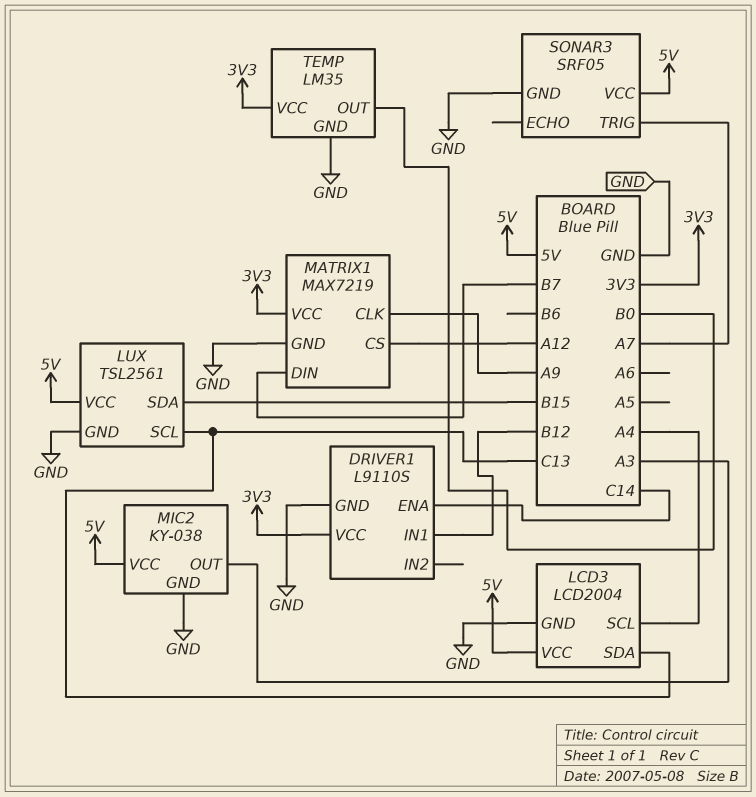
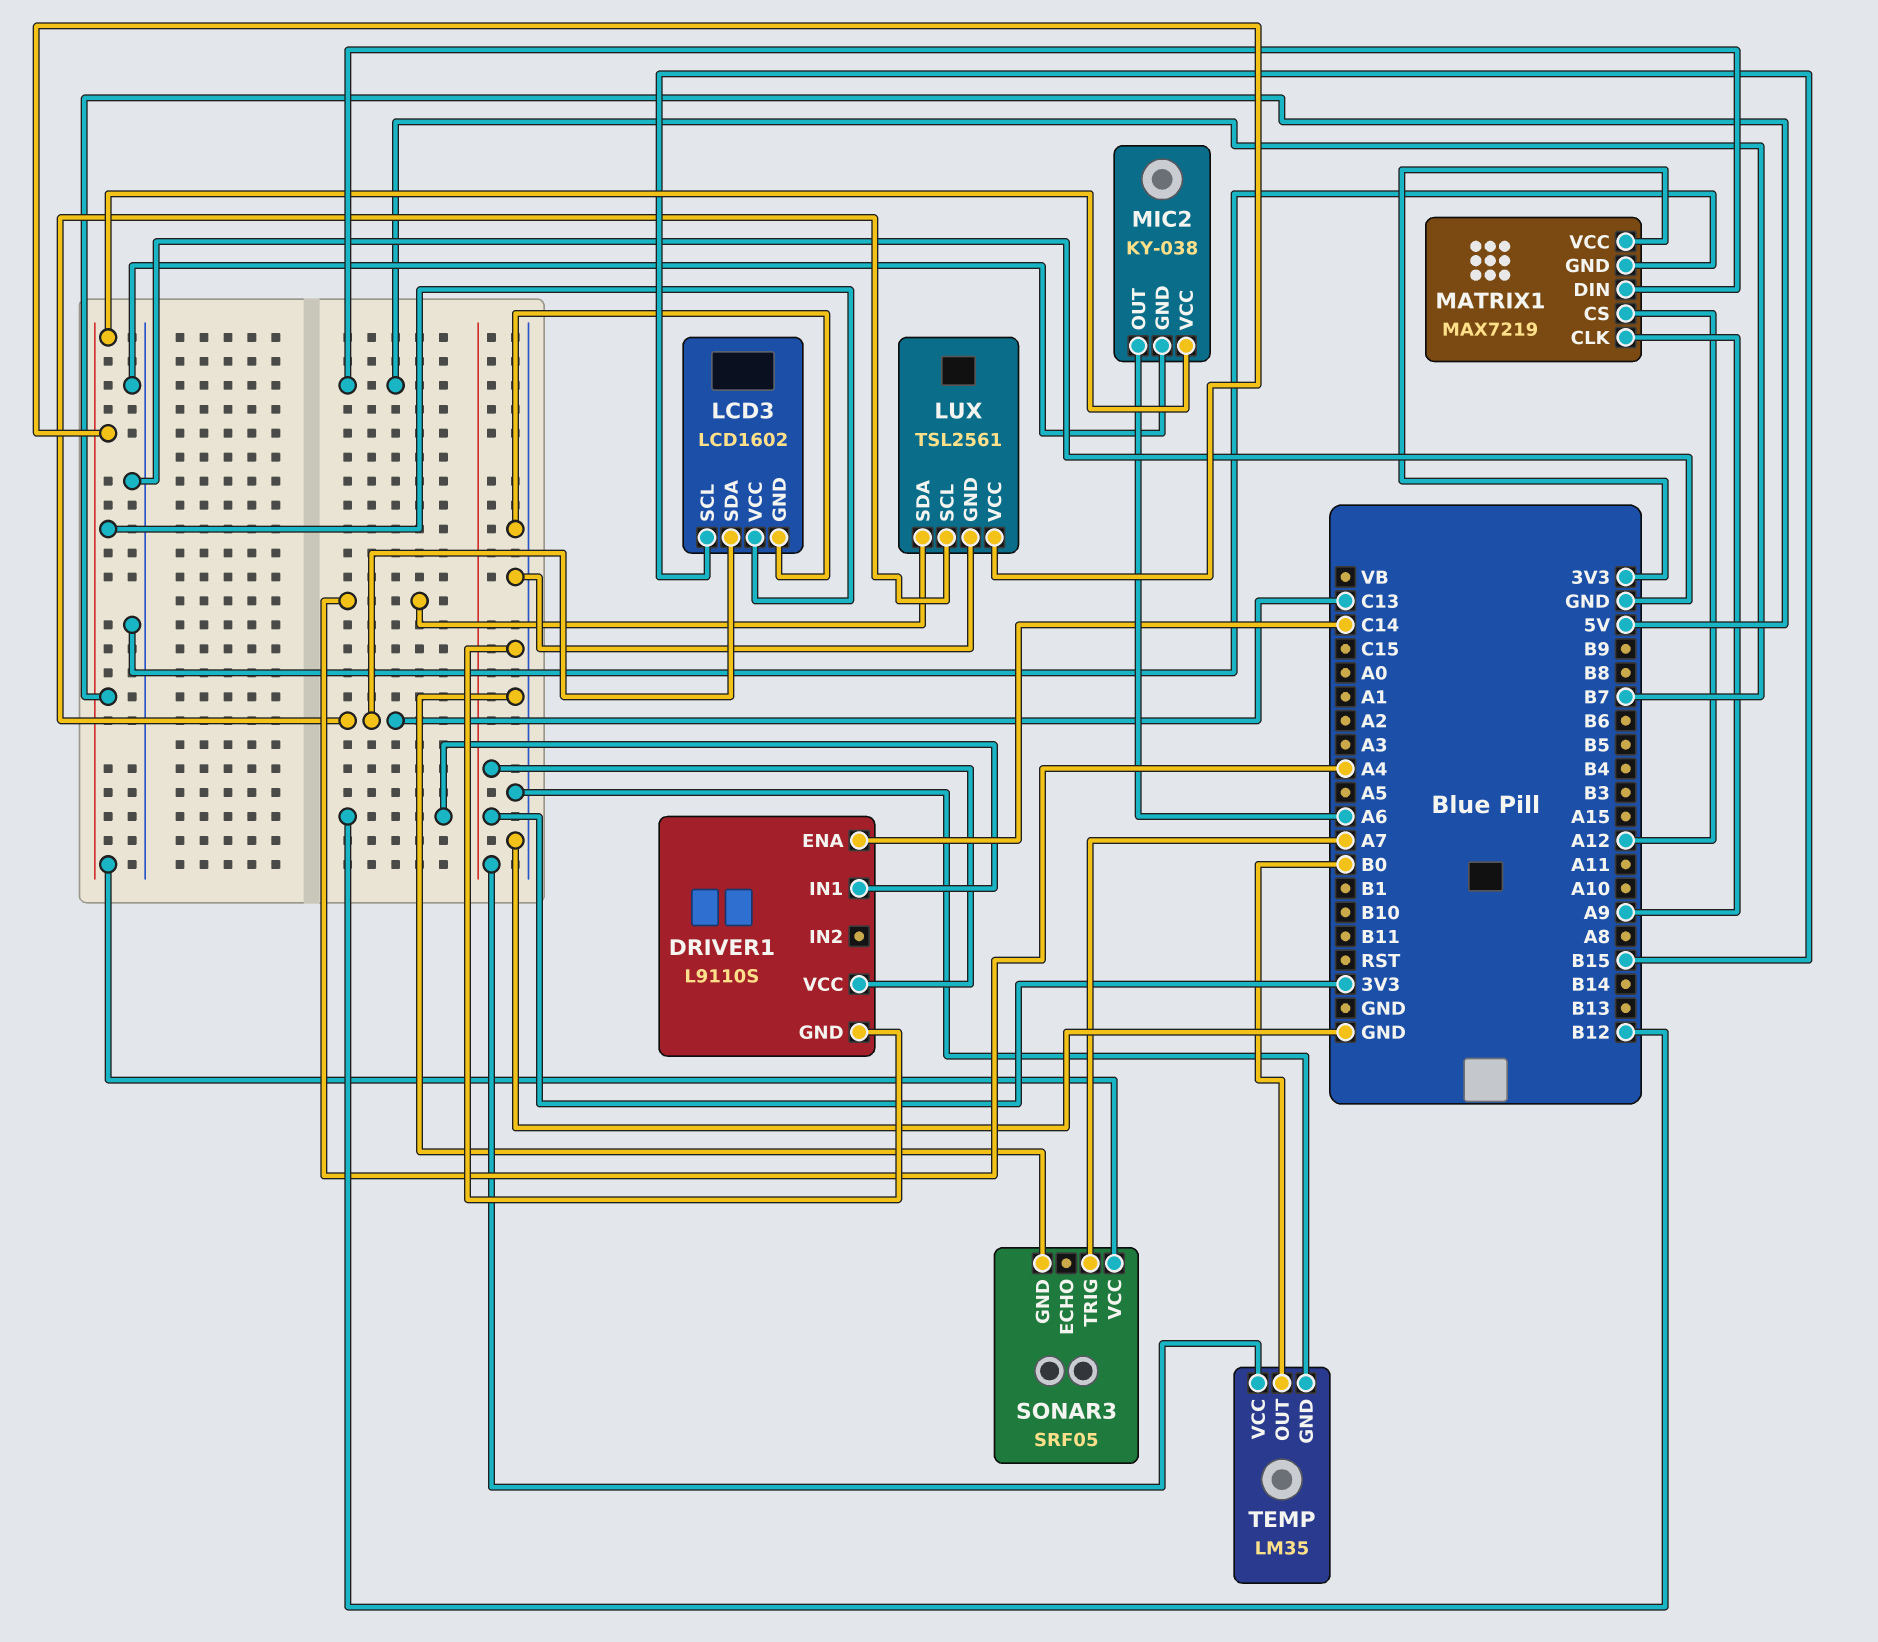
LCD3: LCD2004 -> LCD1602
LCD3 pin SCL: A4 -> B15
LUX pin SDA: B15 -> A4
MIC2 pin OUT: A3 -> A6

